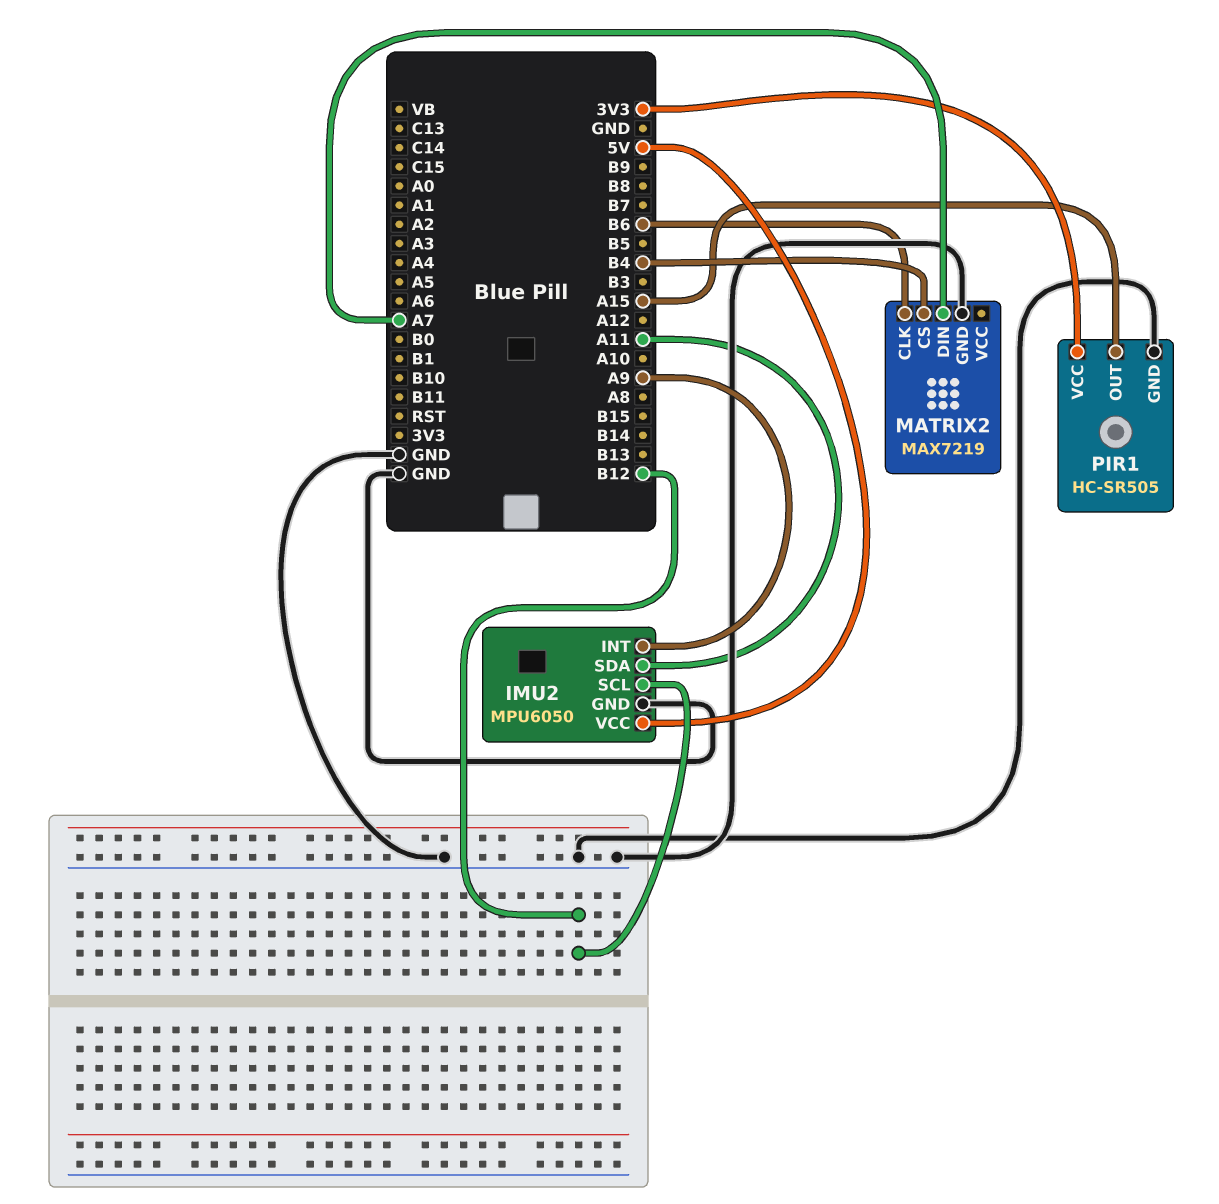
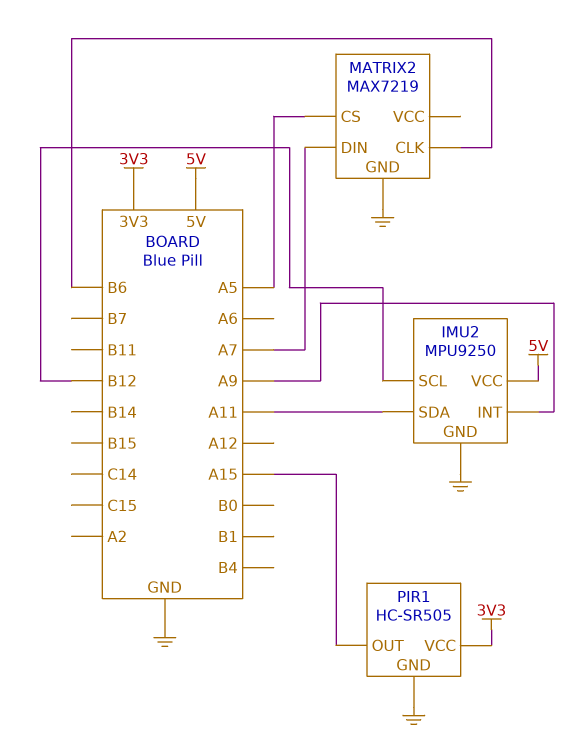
IMU2: MPU6050 -> MPU9250
MATRIX2 pin CS: B4 -> A5

